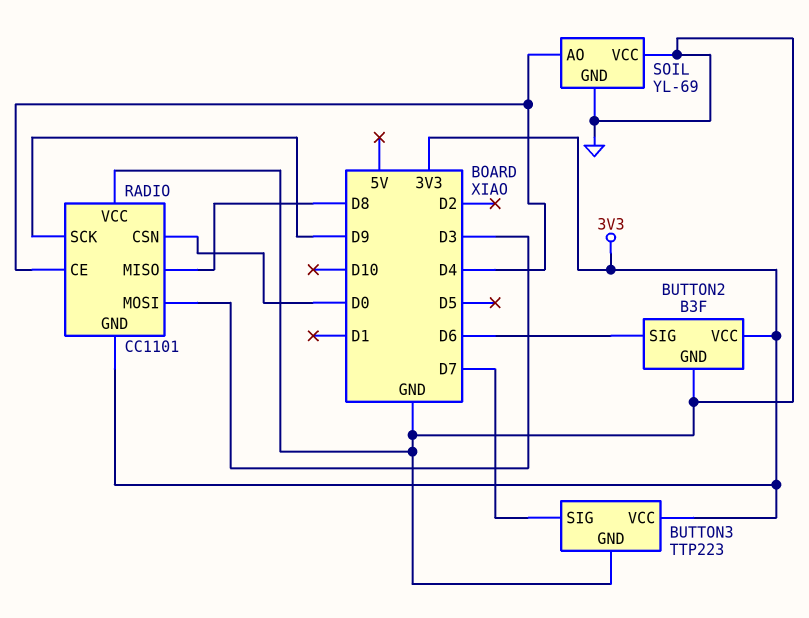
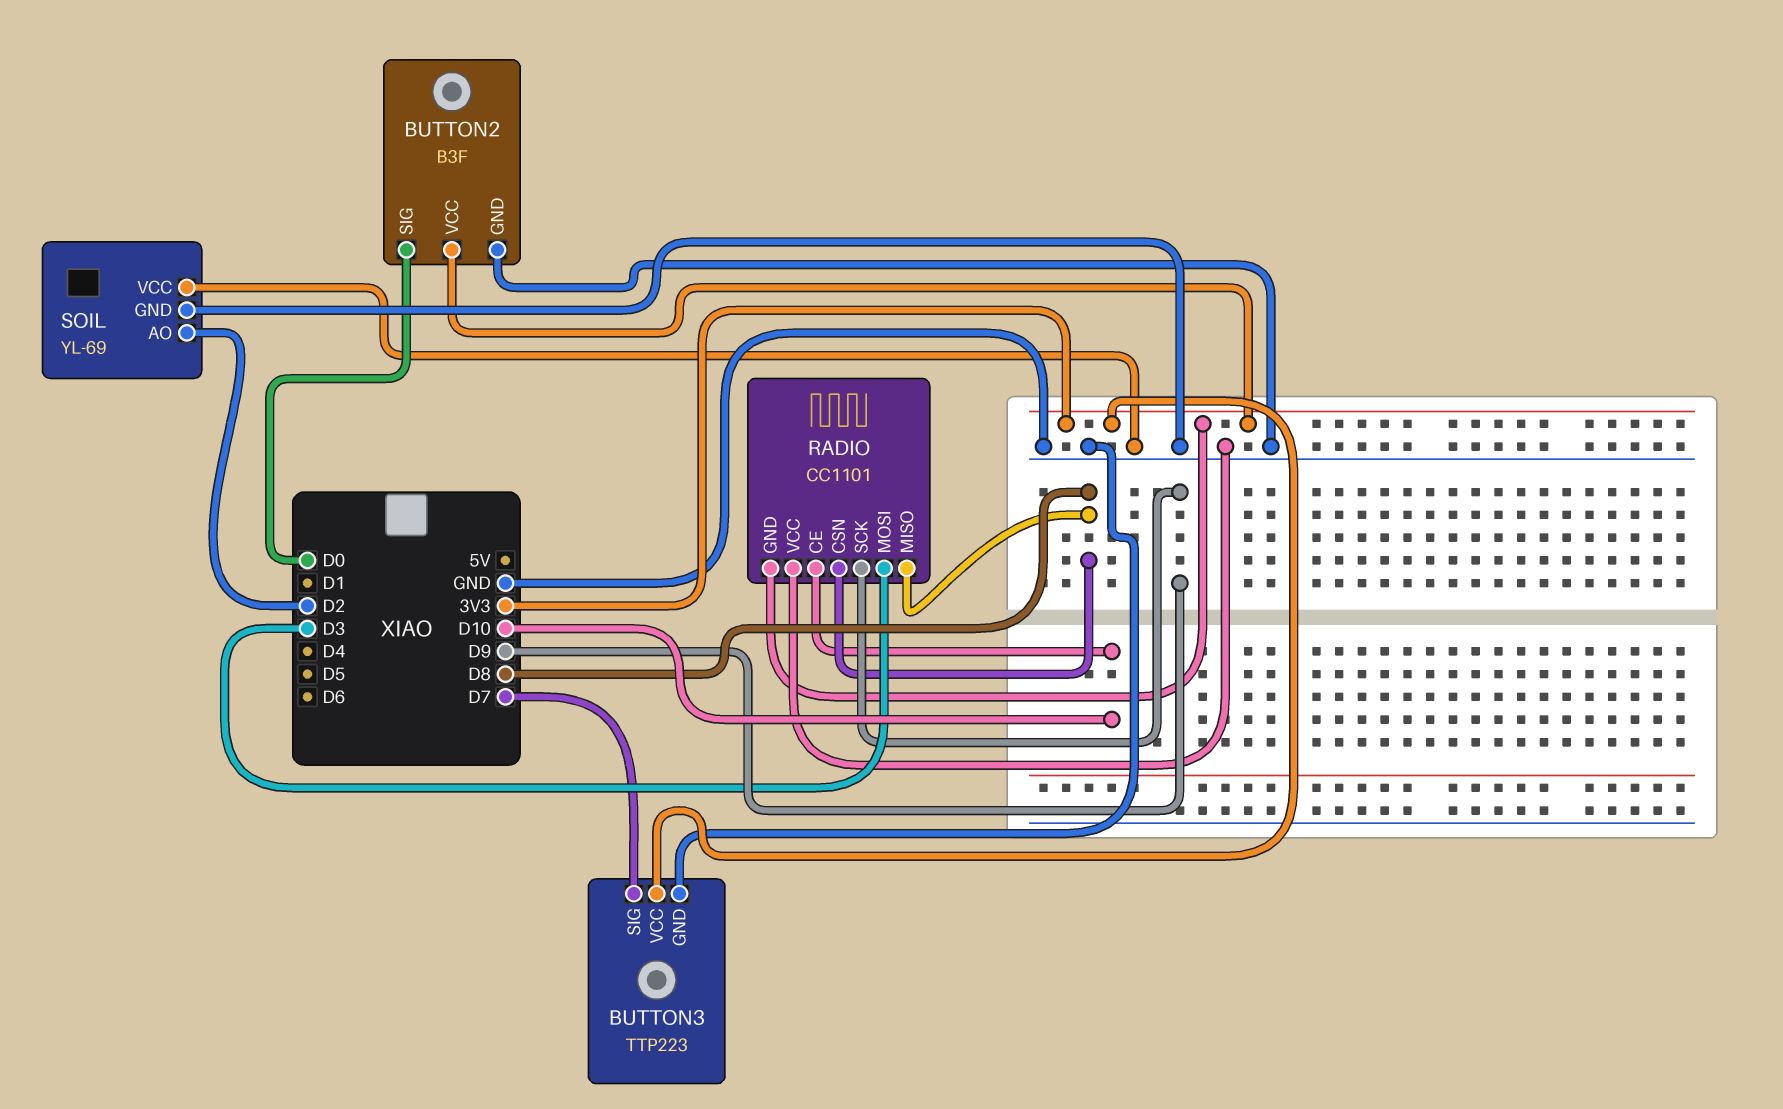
BUTTON2 pin SIG: D6 -> D0
RADIO pin CE: D4 -> D10
RADIO pin CSN: D0 -> D8
SOIL pin AO: D4 -> D2

